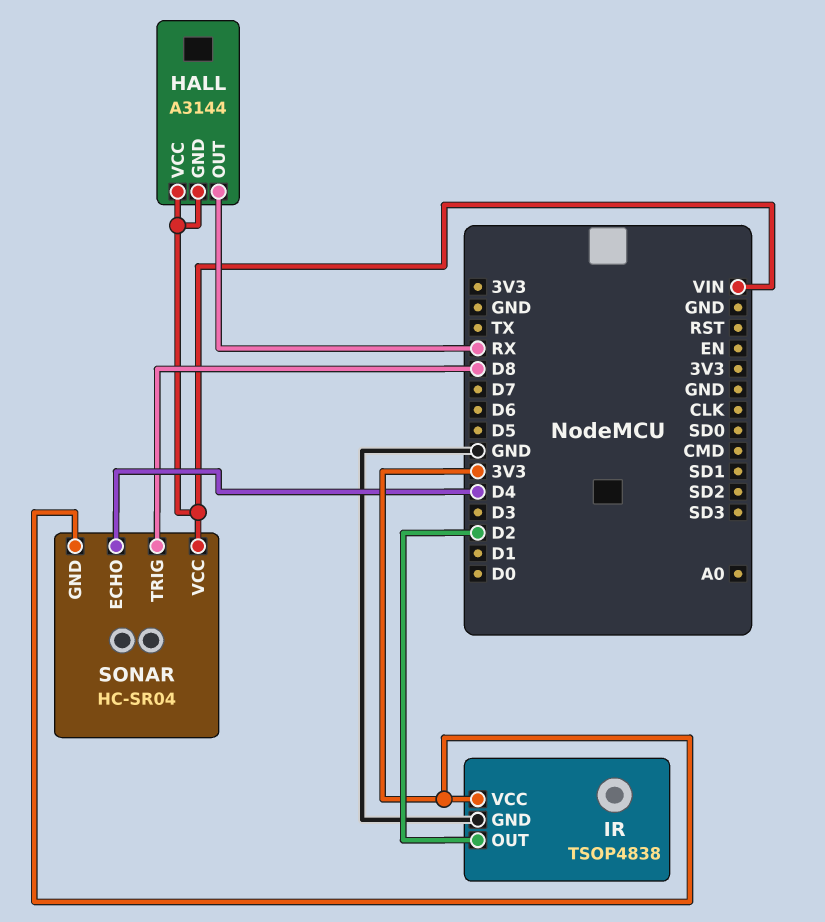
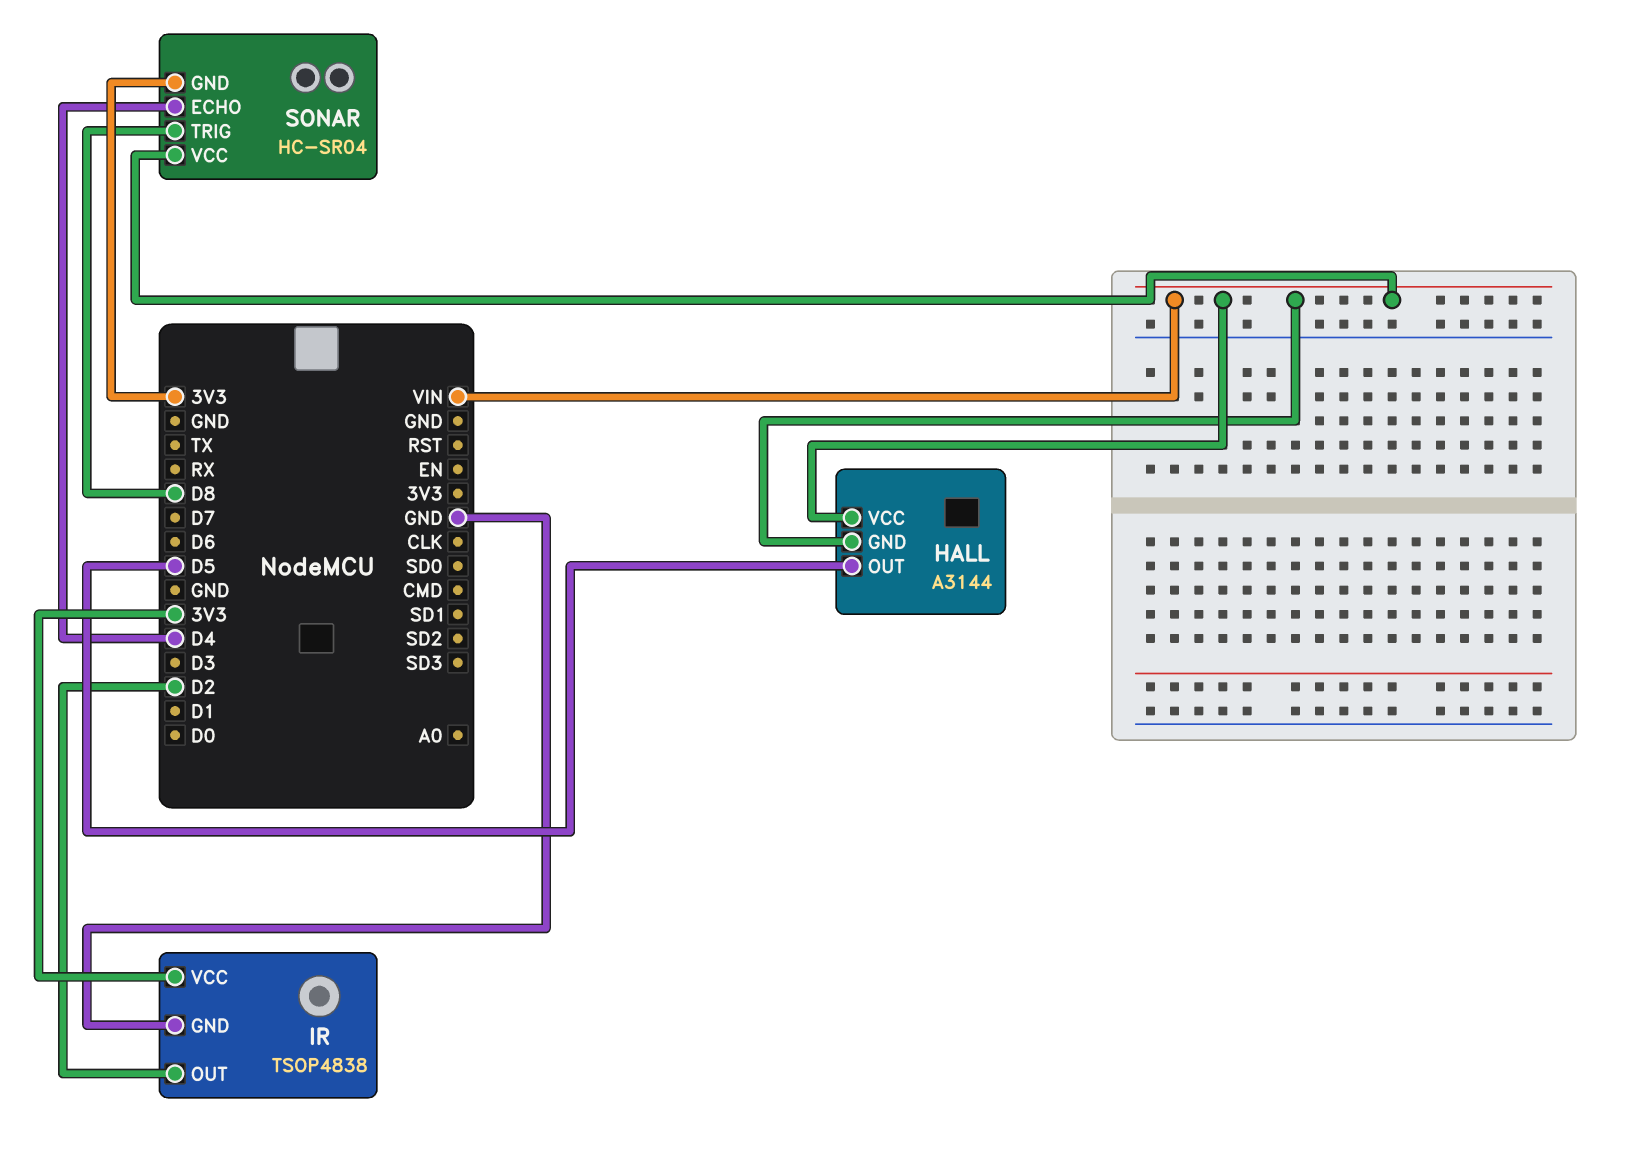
HALL pin OUT: RX -> D5

